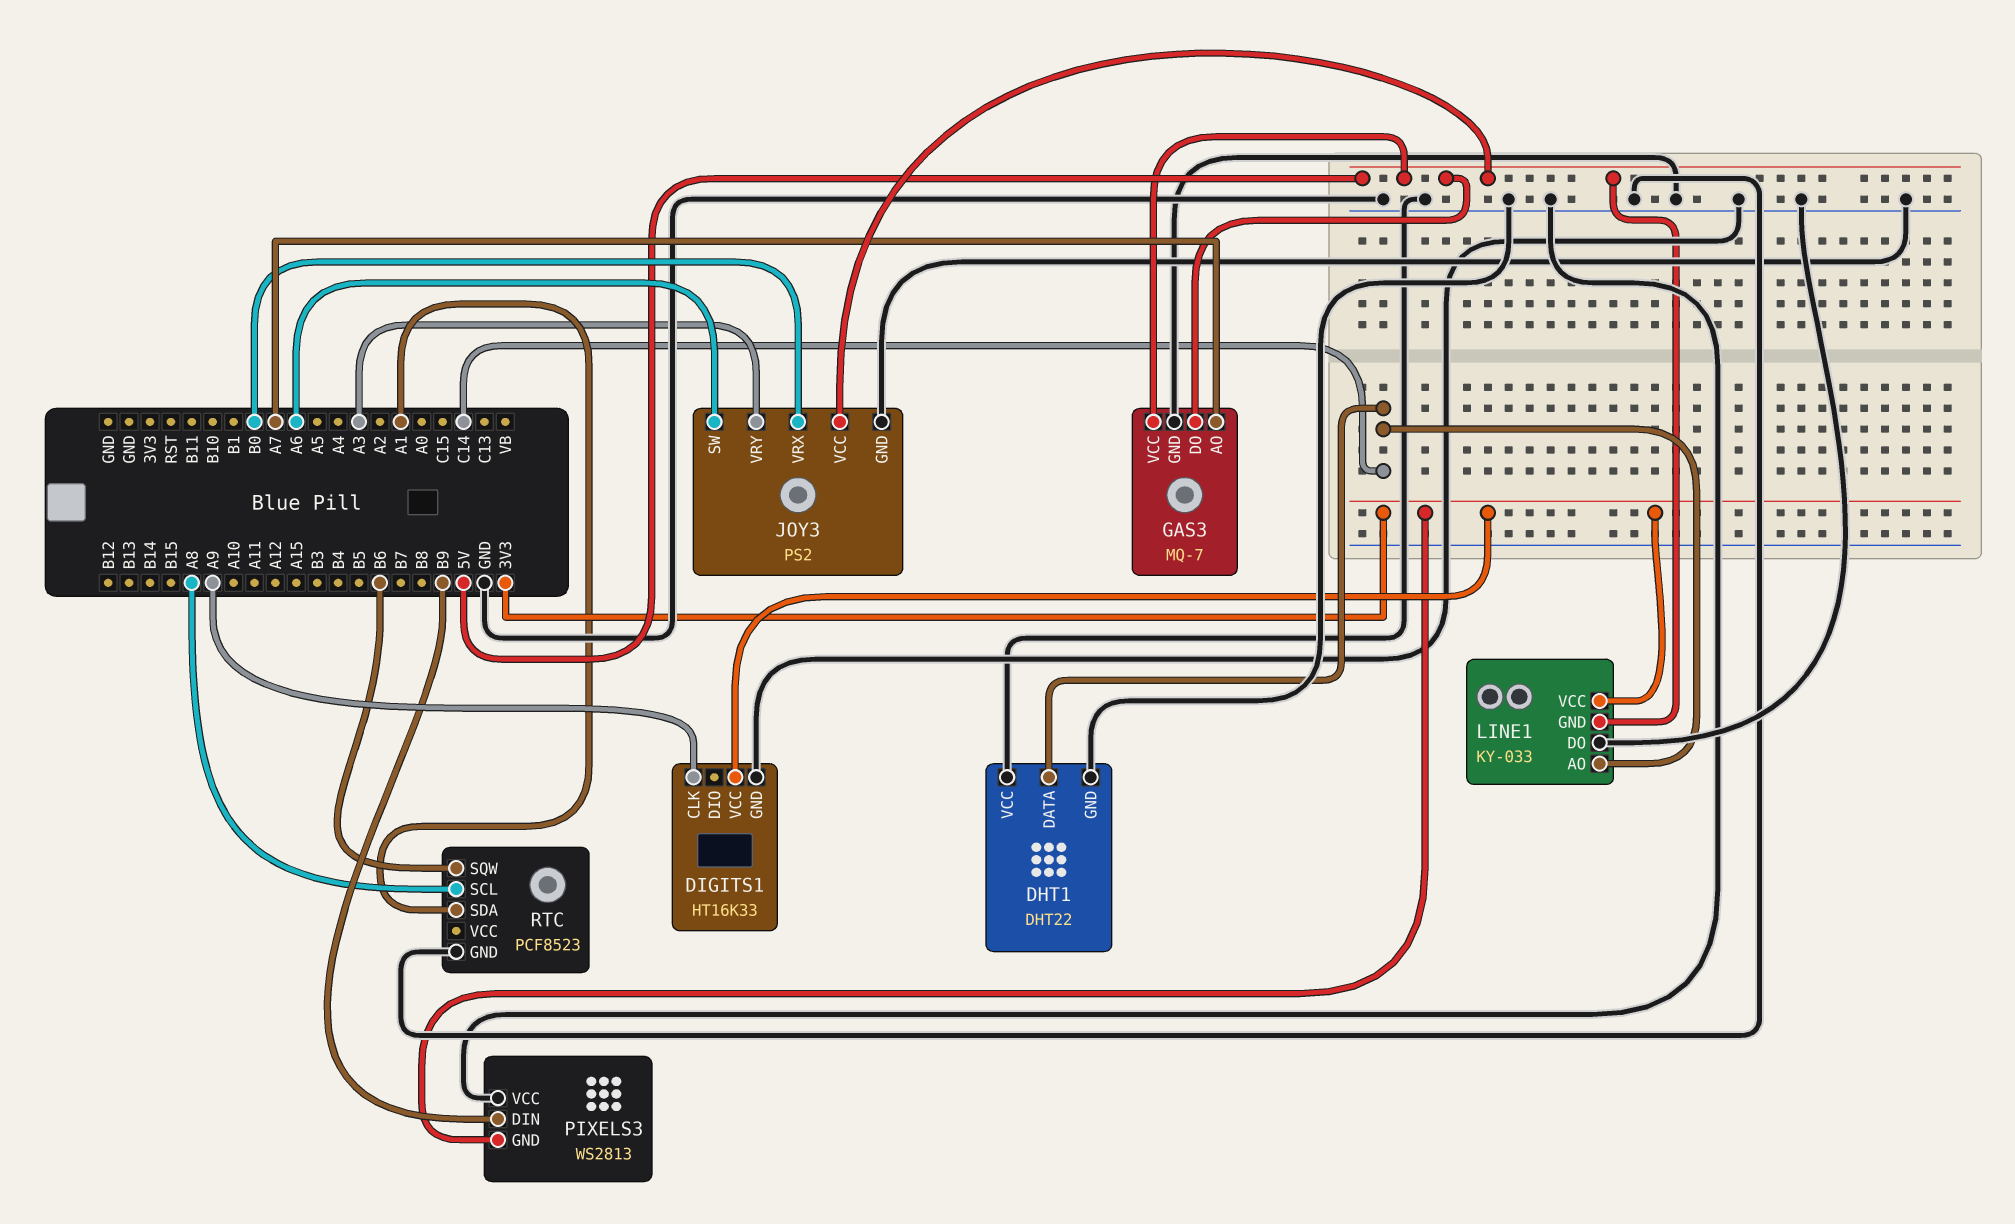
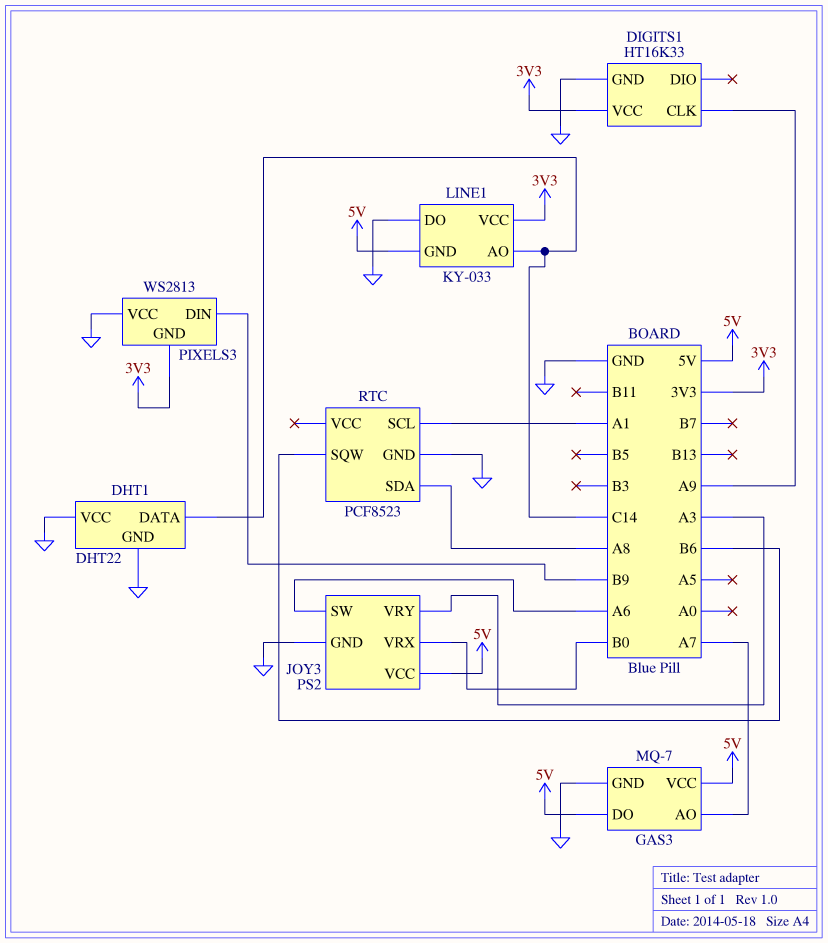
RTC pin SCL: A8 -> A1
RTC pin SDA: A1 -> A8

